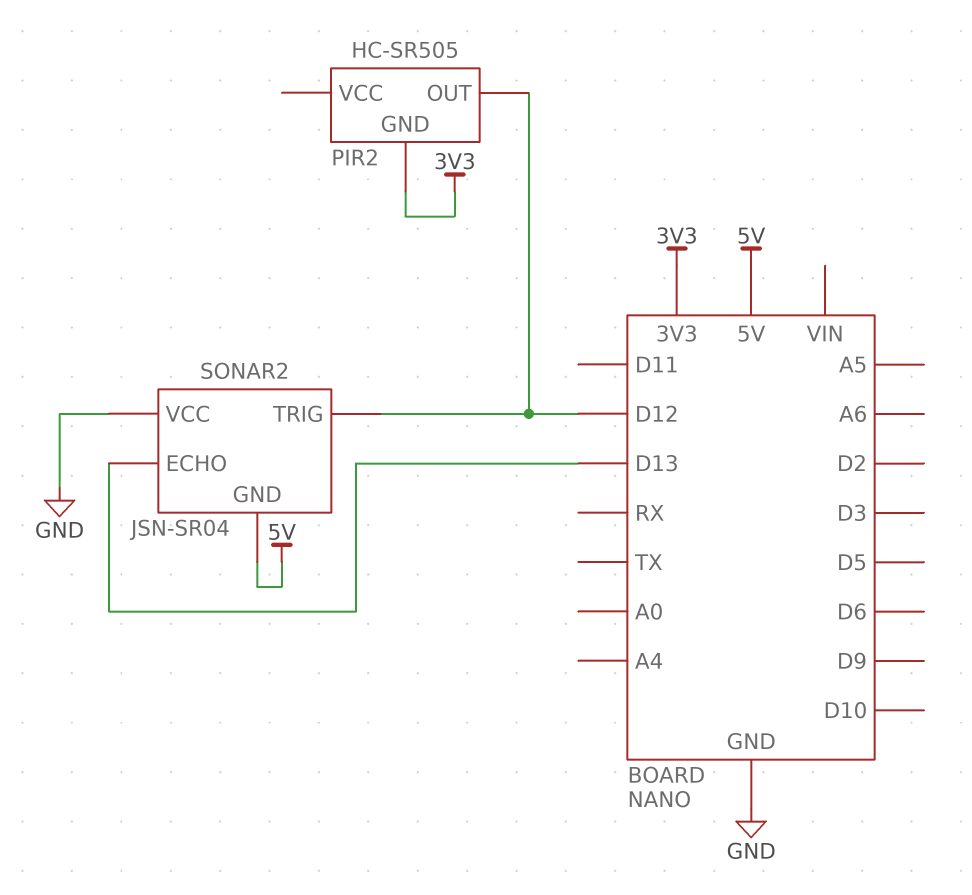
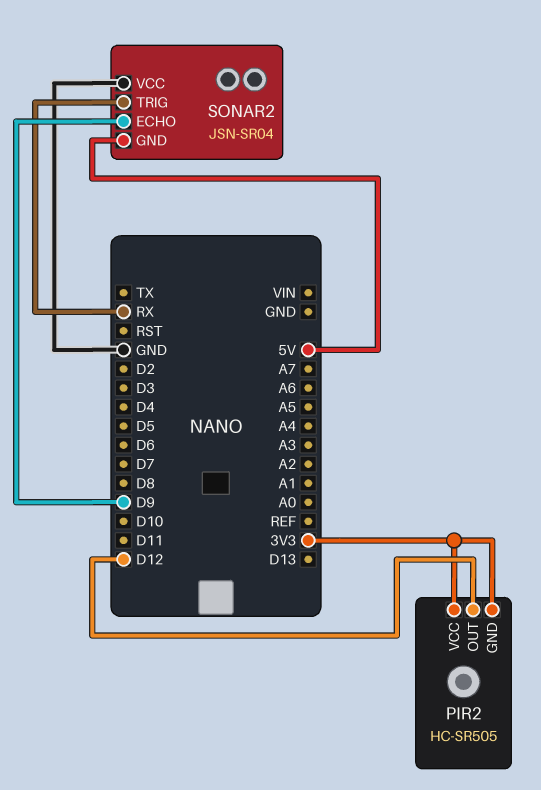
PIR2 pin VCC: none -> 3V3
SONAR2 pin ECHO: D13 -> D9
SONAR2 pin TRIG: D12 -> RX

